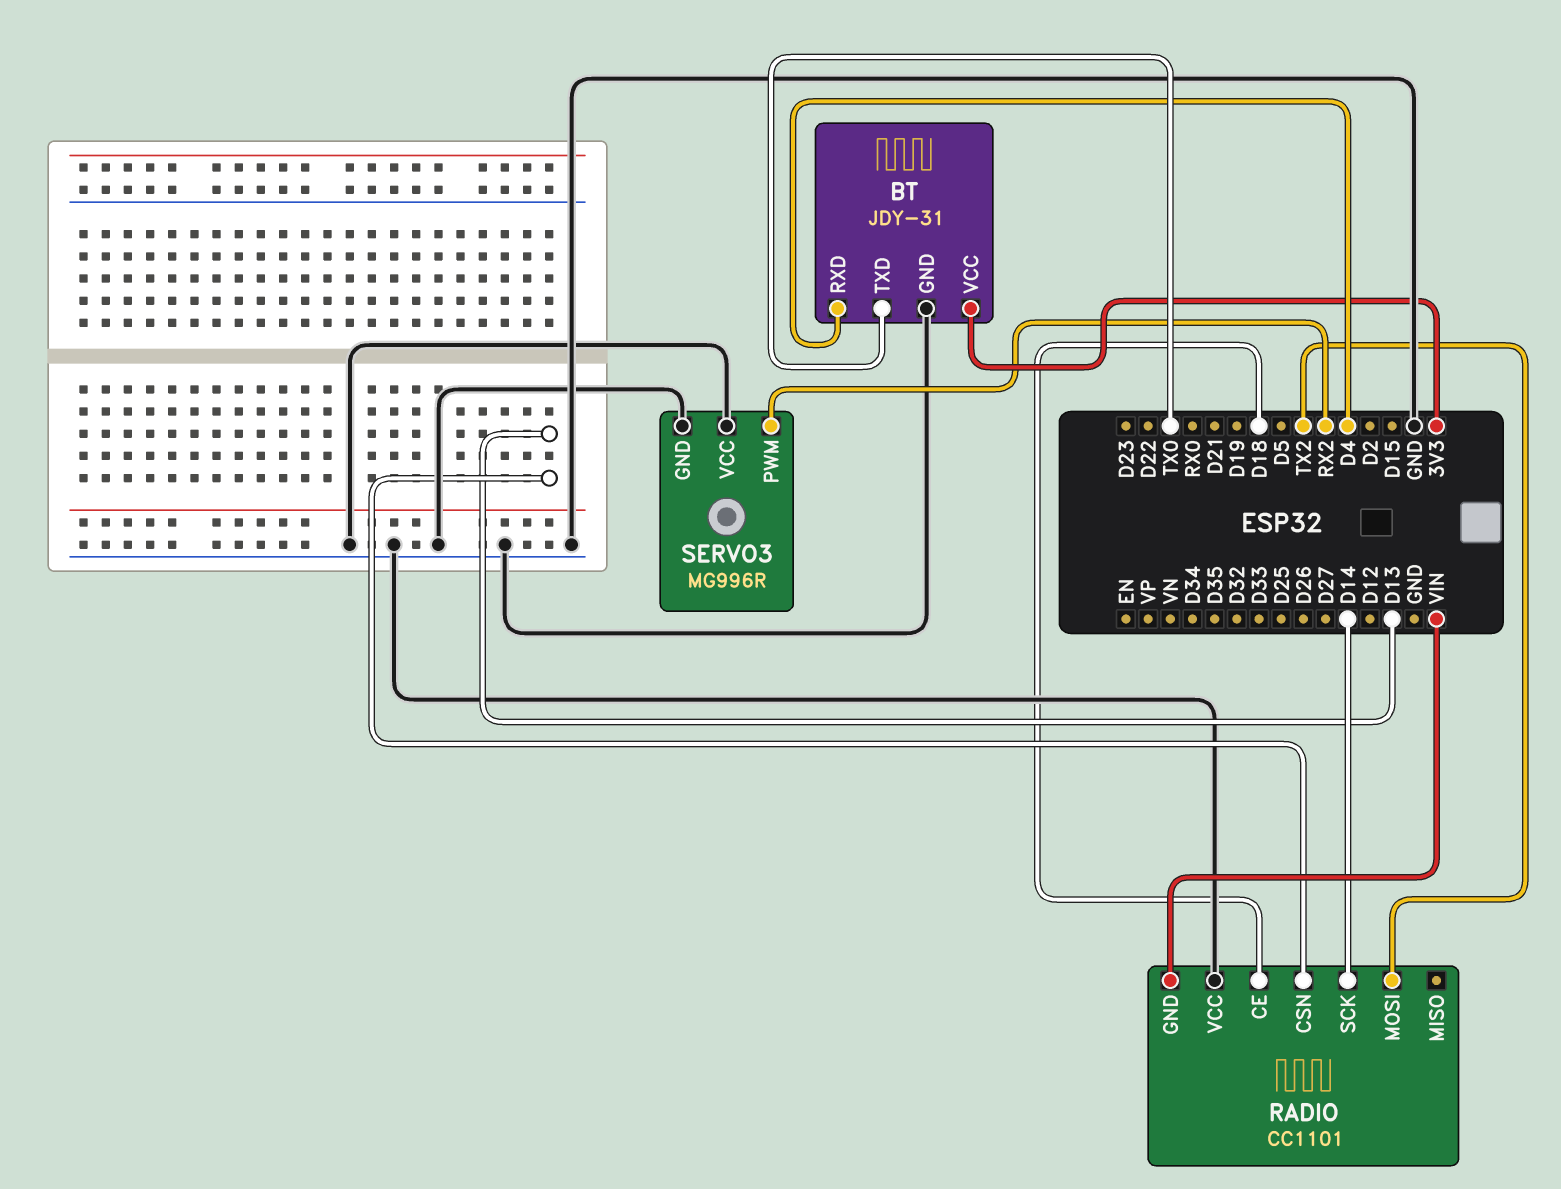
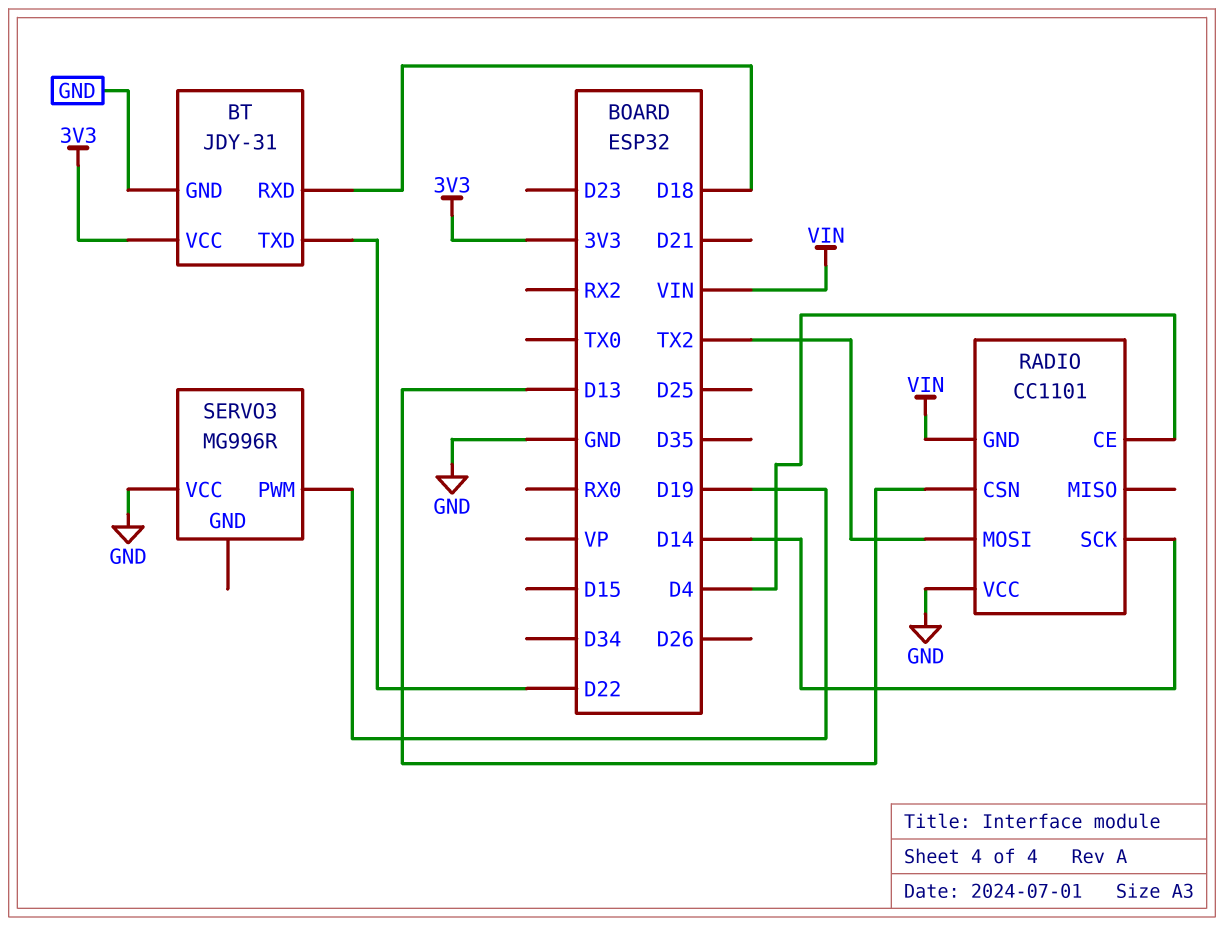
BT pin RXD: D4 -> D18
BT pin TXD: TX0 -> D22
RADIO pin CE: D18 -> D4
SERVO3 pin GND: GND -> none
SERVO3 pin PWM: RX2 -> D19

